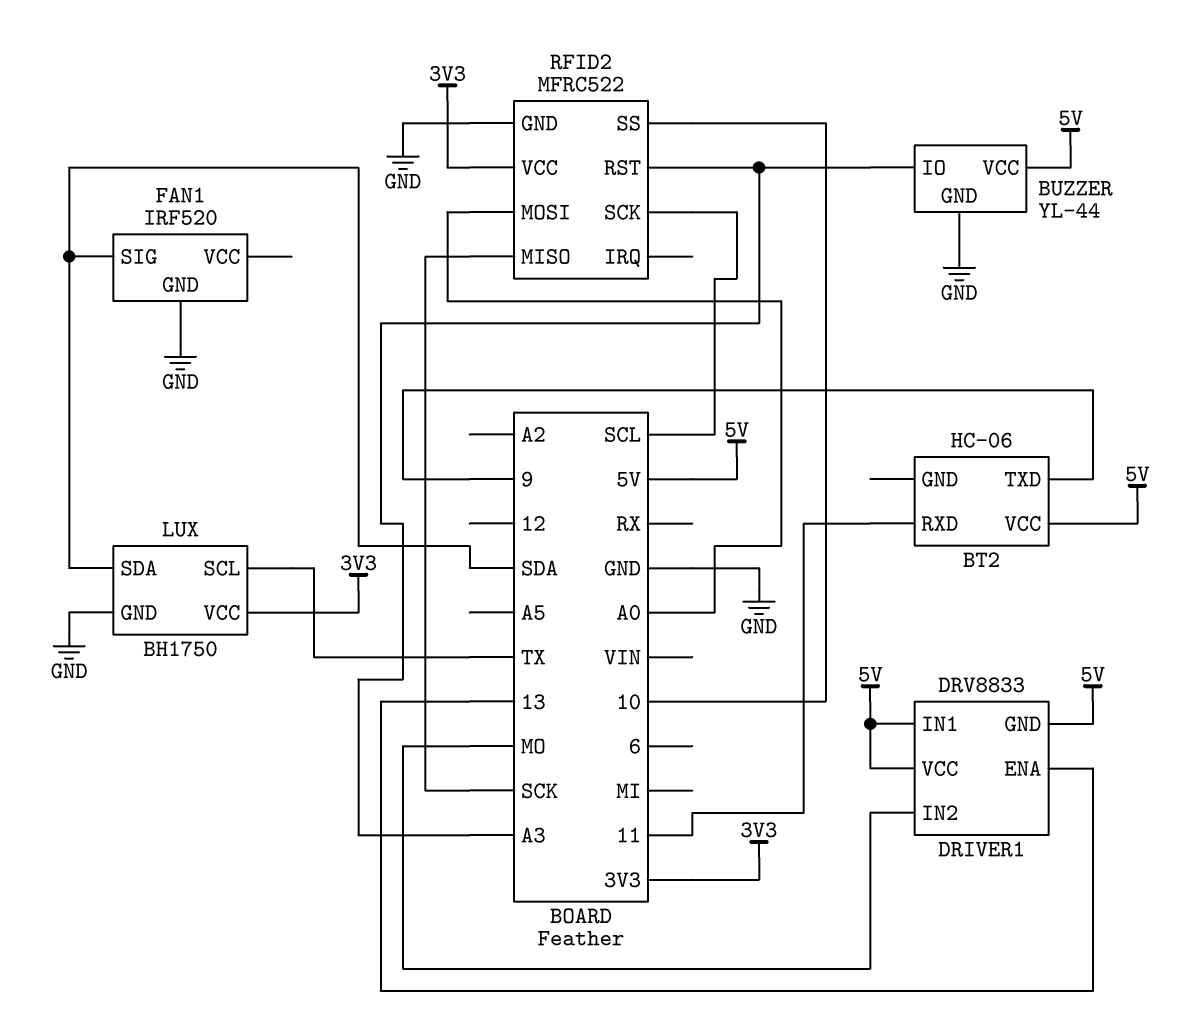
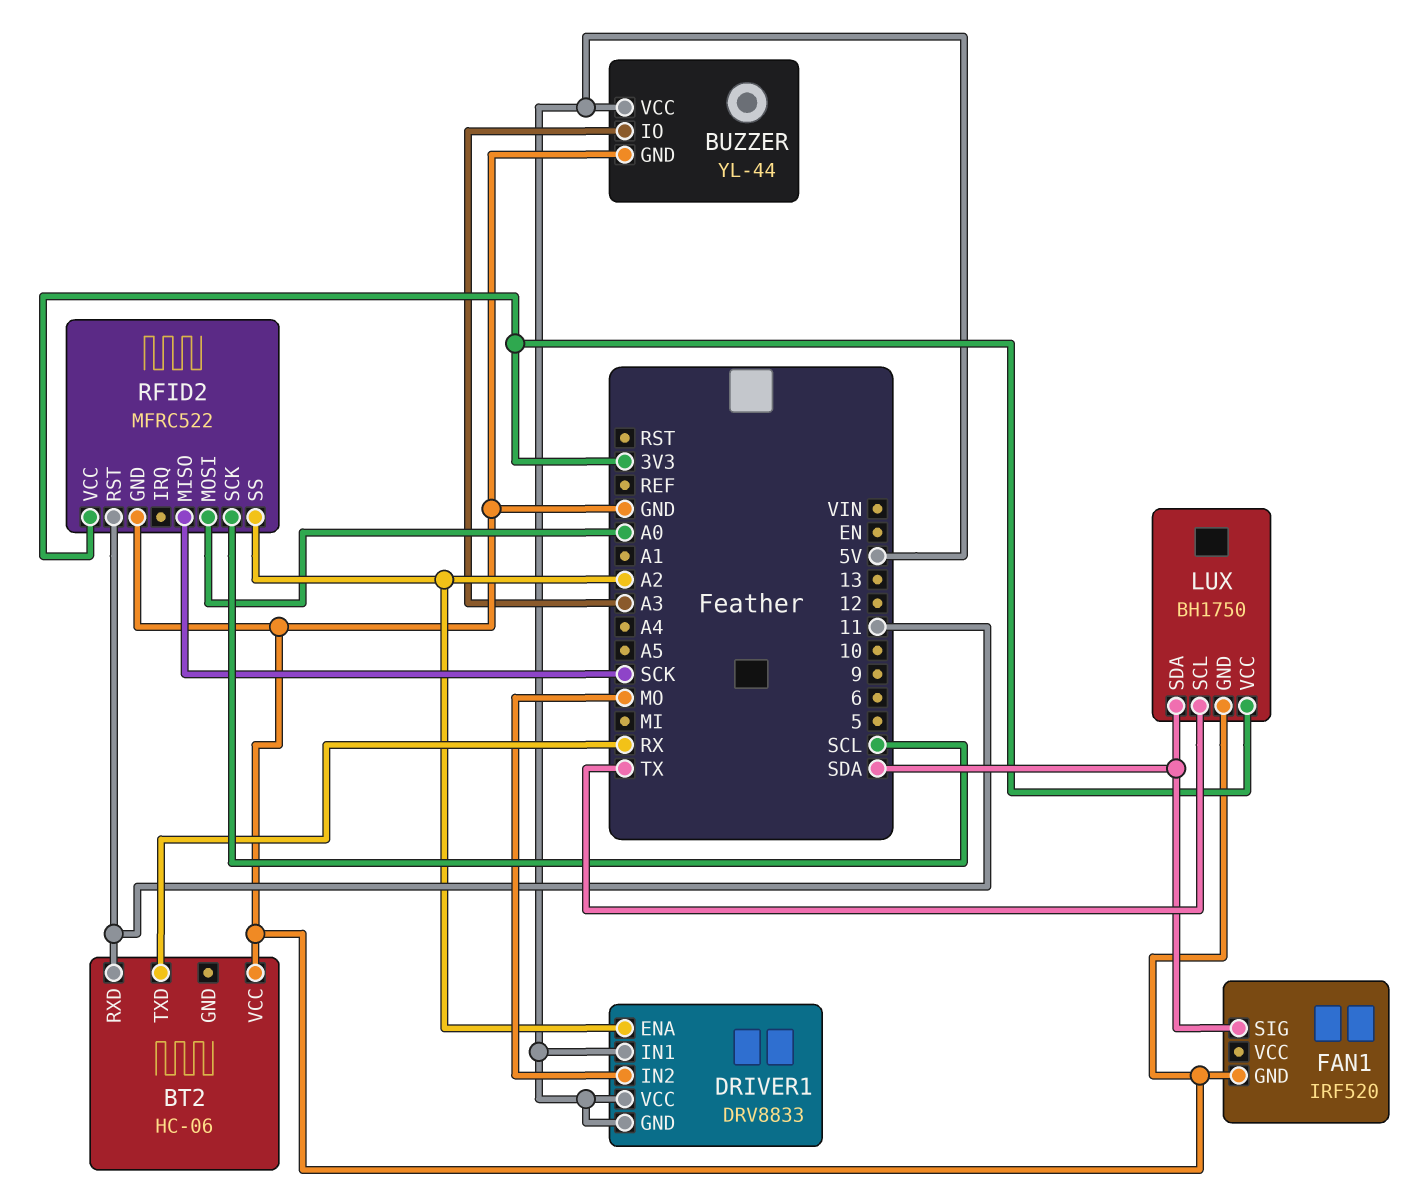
BT2 pin TXD: 9 -> RX
BT2 pin VCC: 5V -> GND
DRIVER1 pin ENA: 13 -> A2
RFID2 pin RST: A3 -> 11
RFID2 pin SS: 10 -> A2

